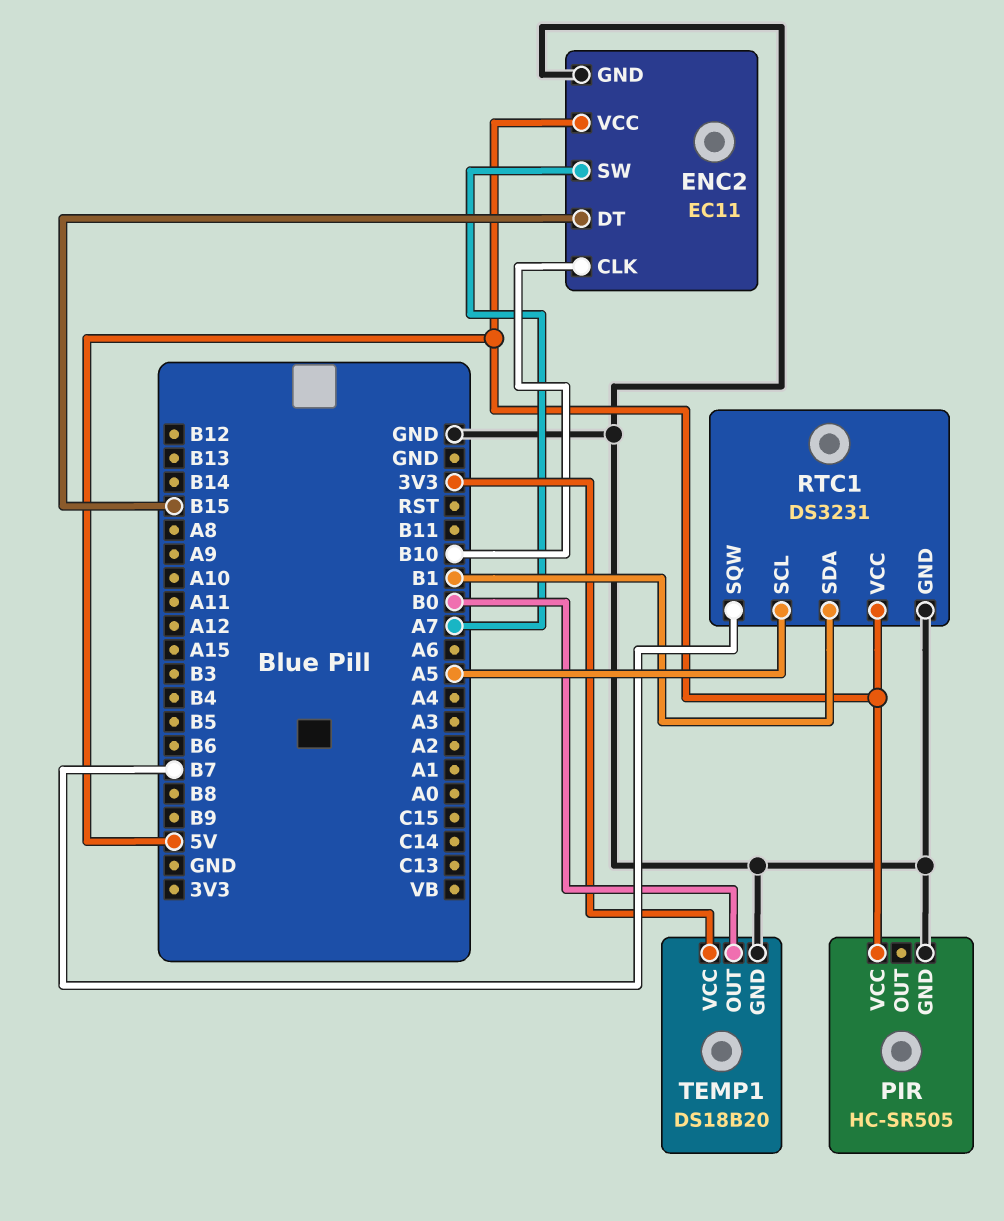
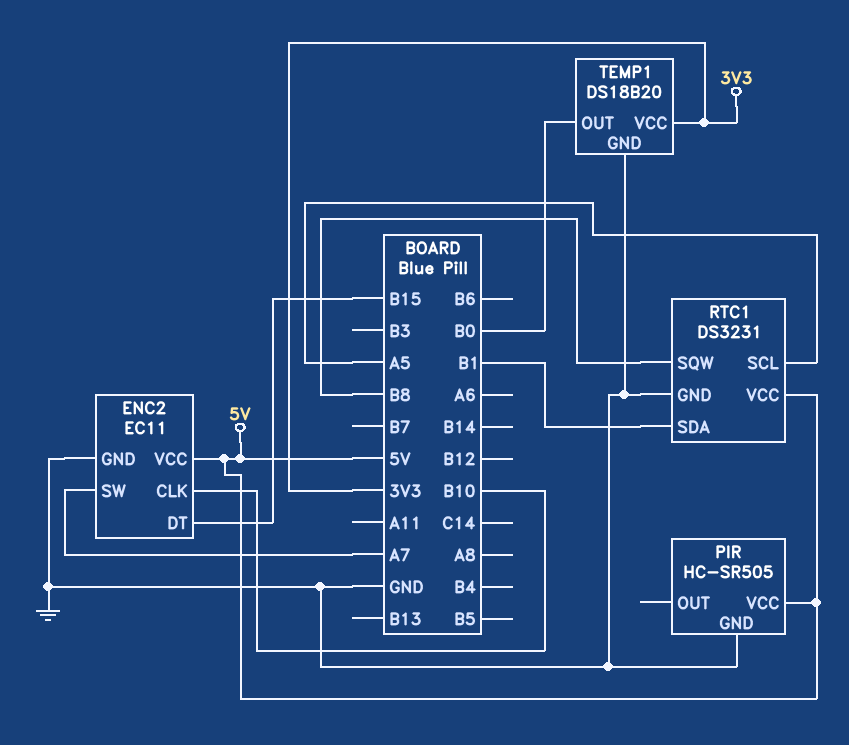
RTC1 pin SQW: B7 -> B8

